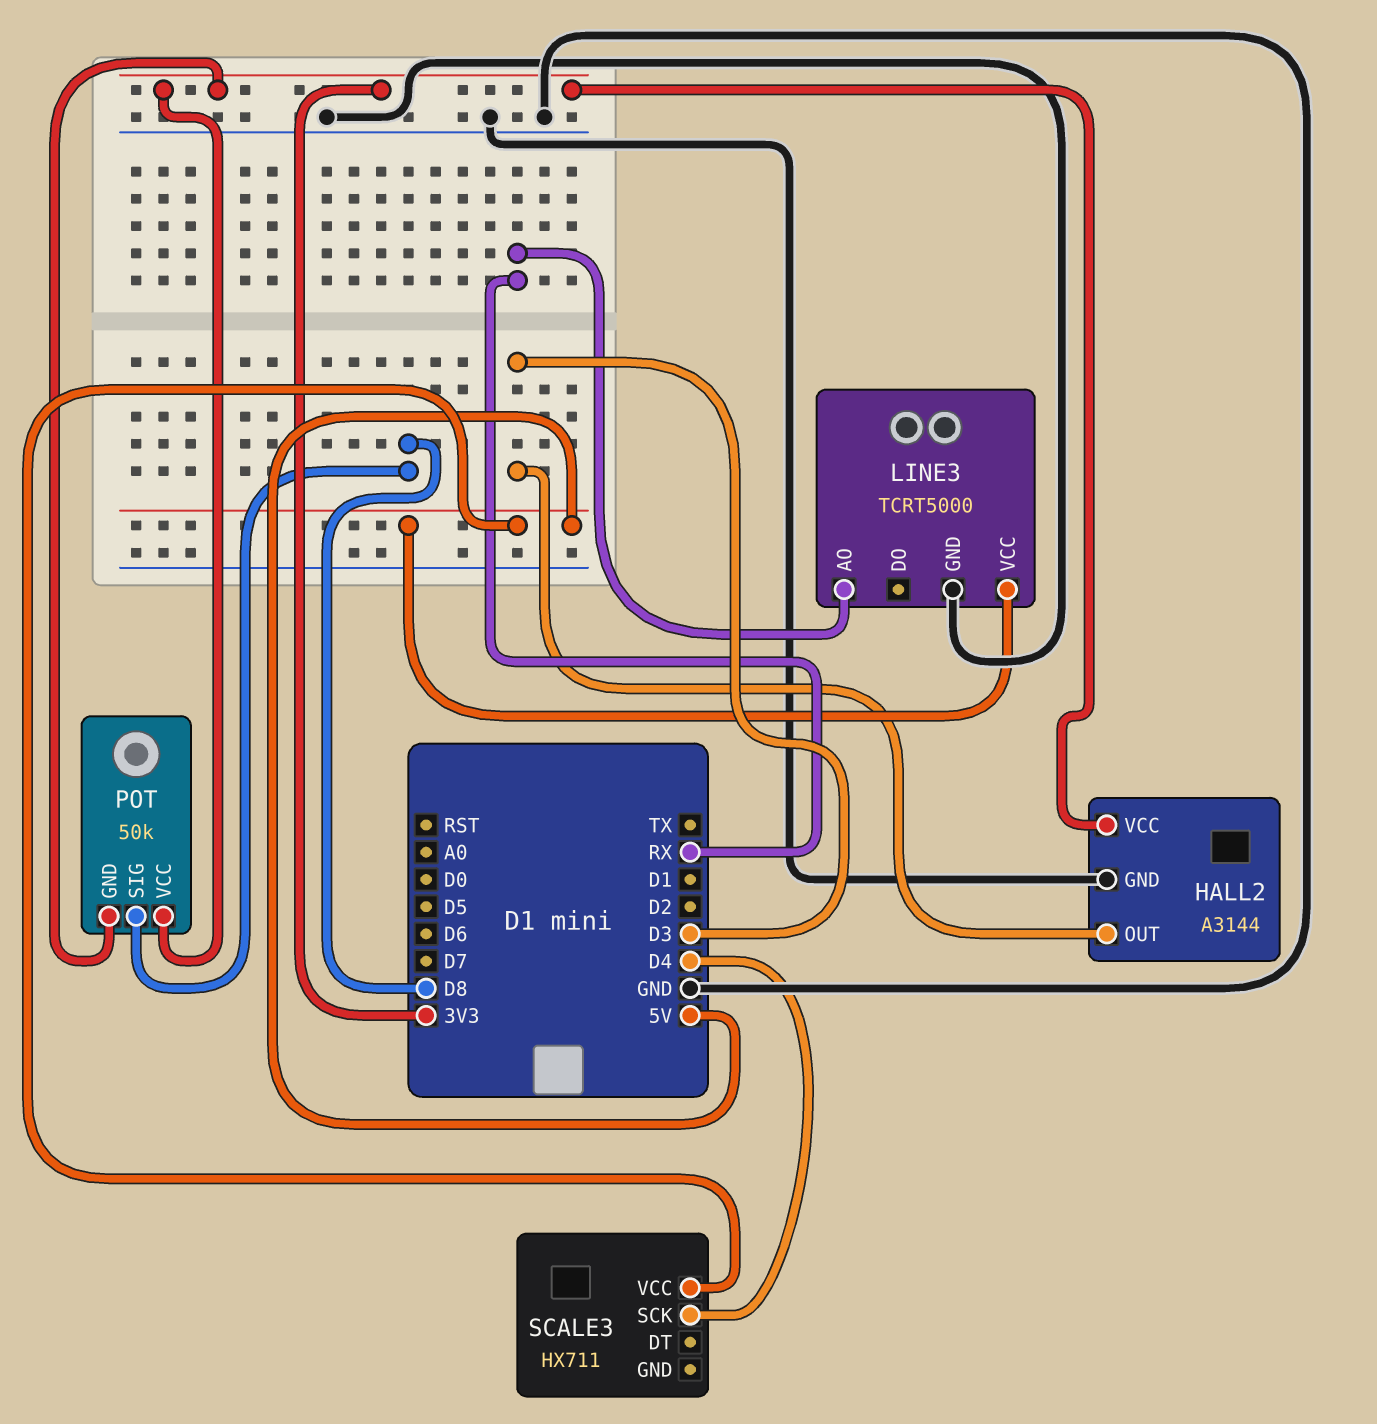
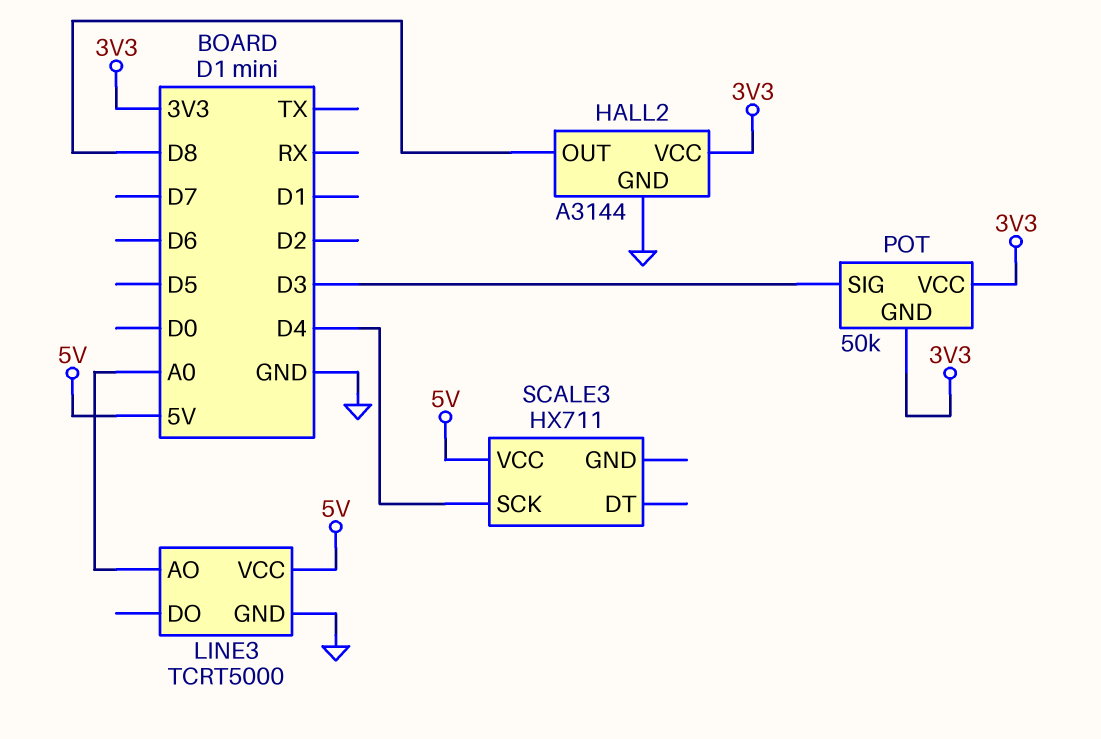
HALL2 pin OUT: D3 -> D8
LINE3 pin AO: RX -> A0
POT pin SIG: D8 -> D3

